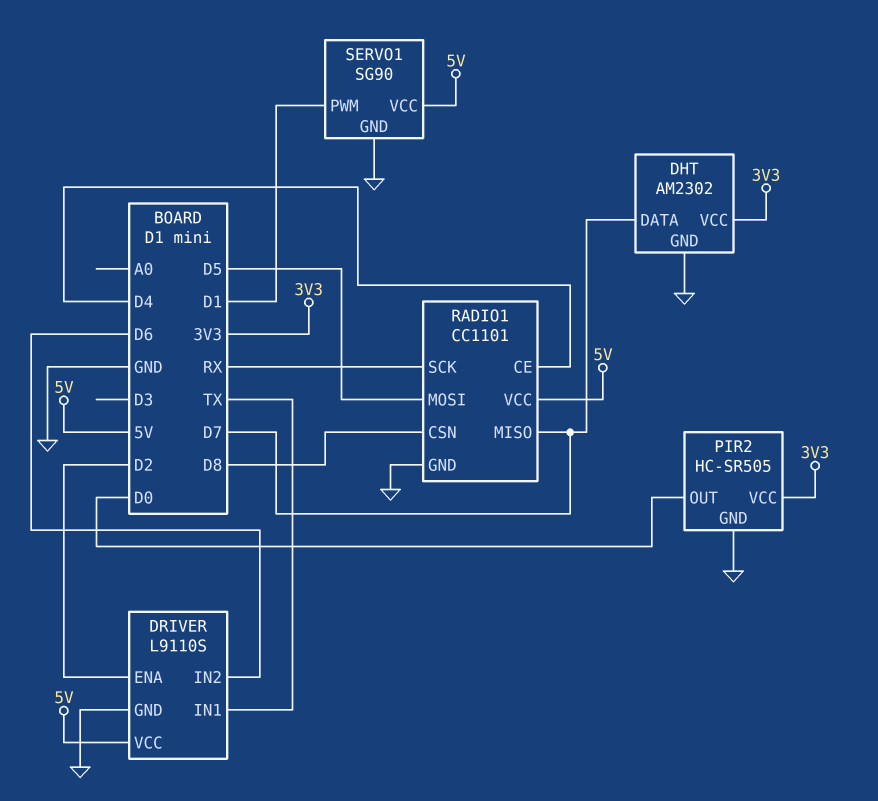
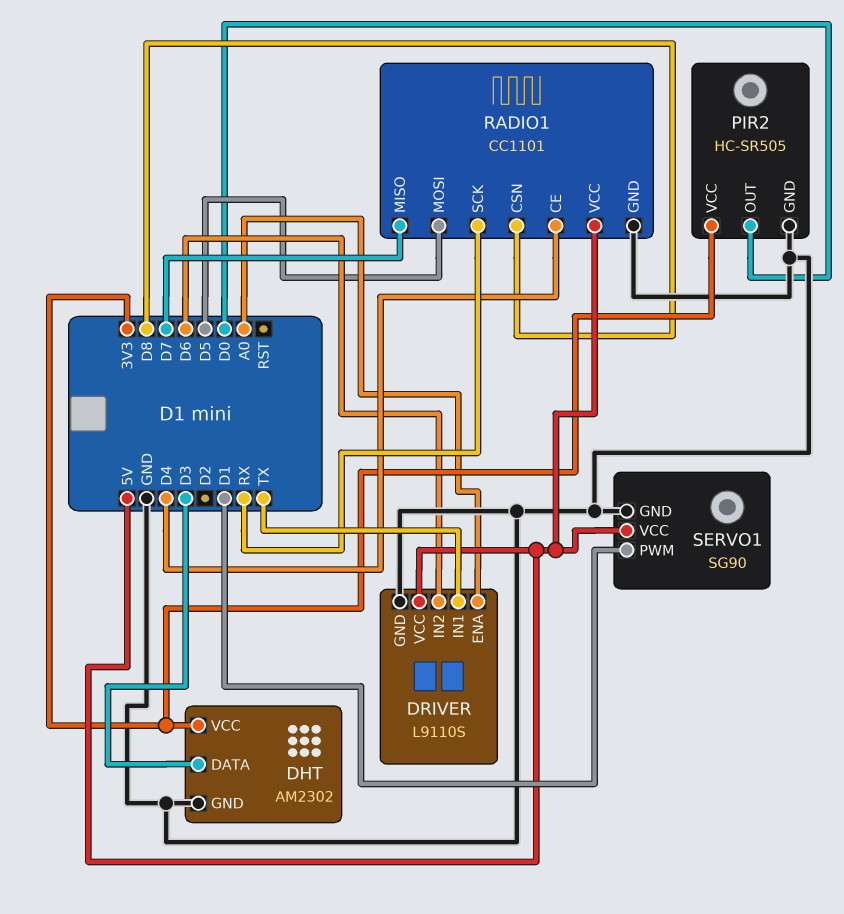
DHT pin DATA: D7 -> D3
DRIVER pin ENA: D2 -> A0

